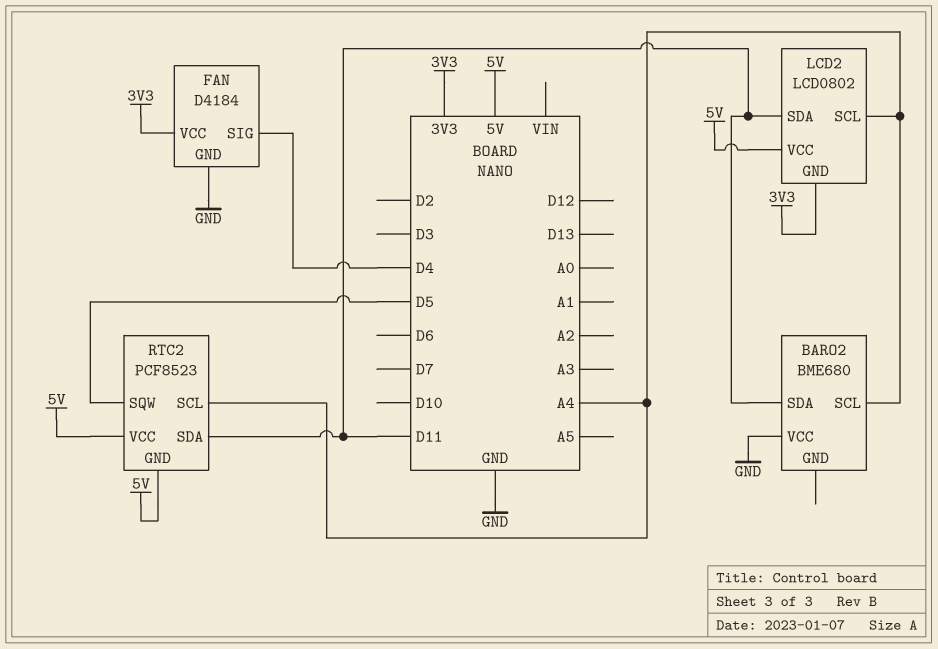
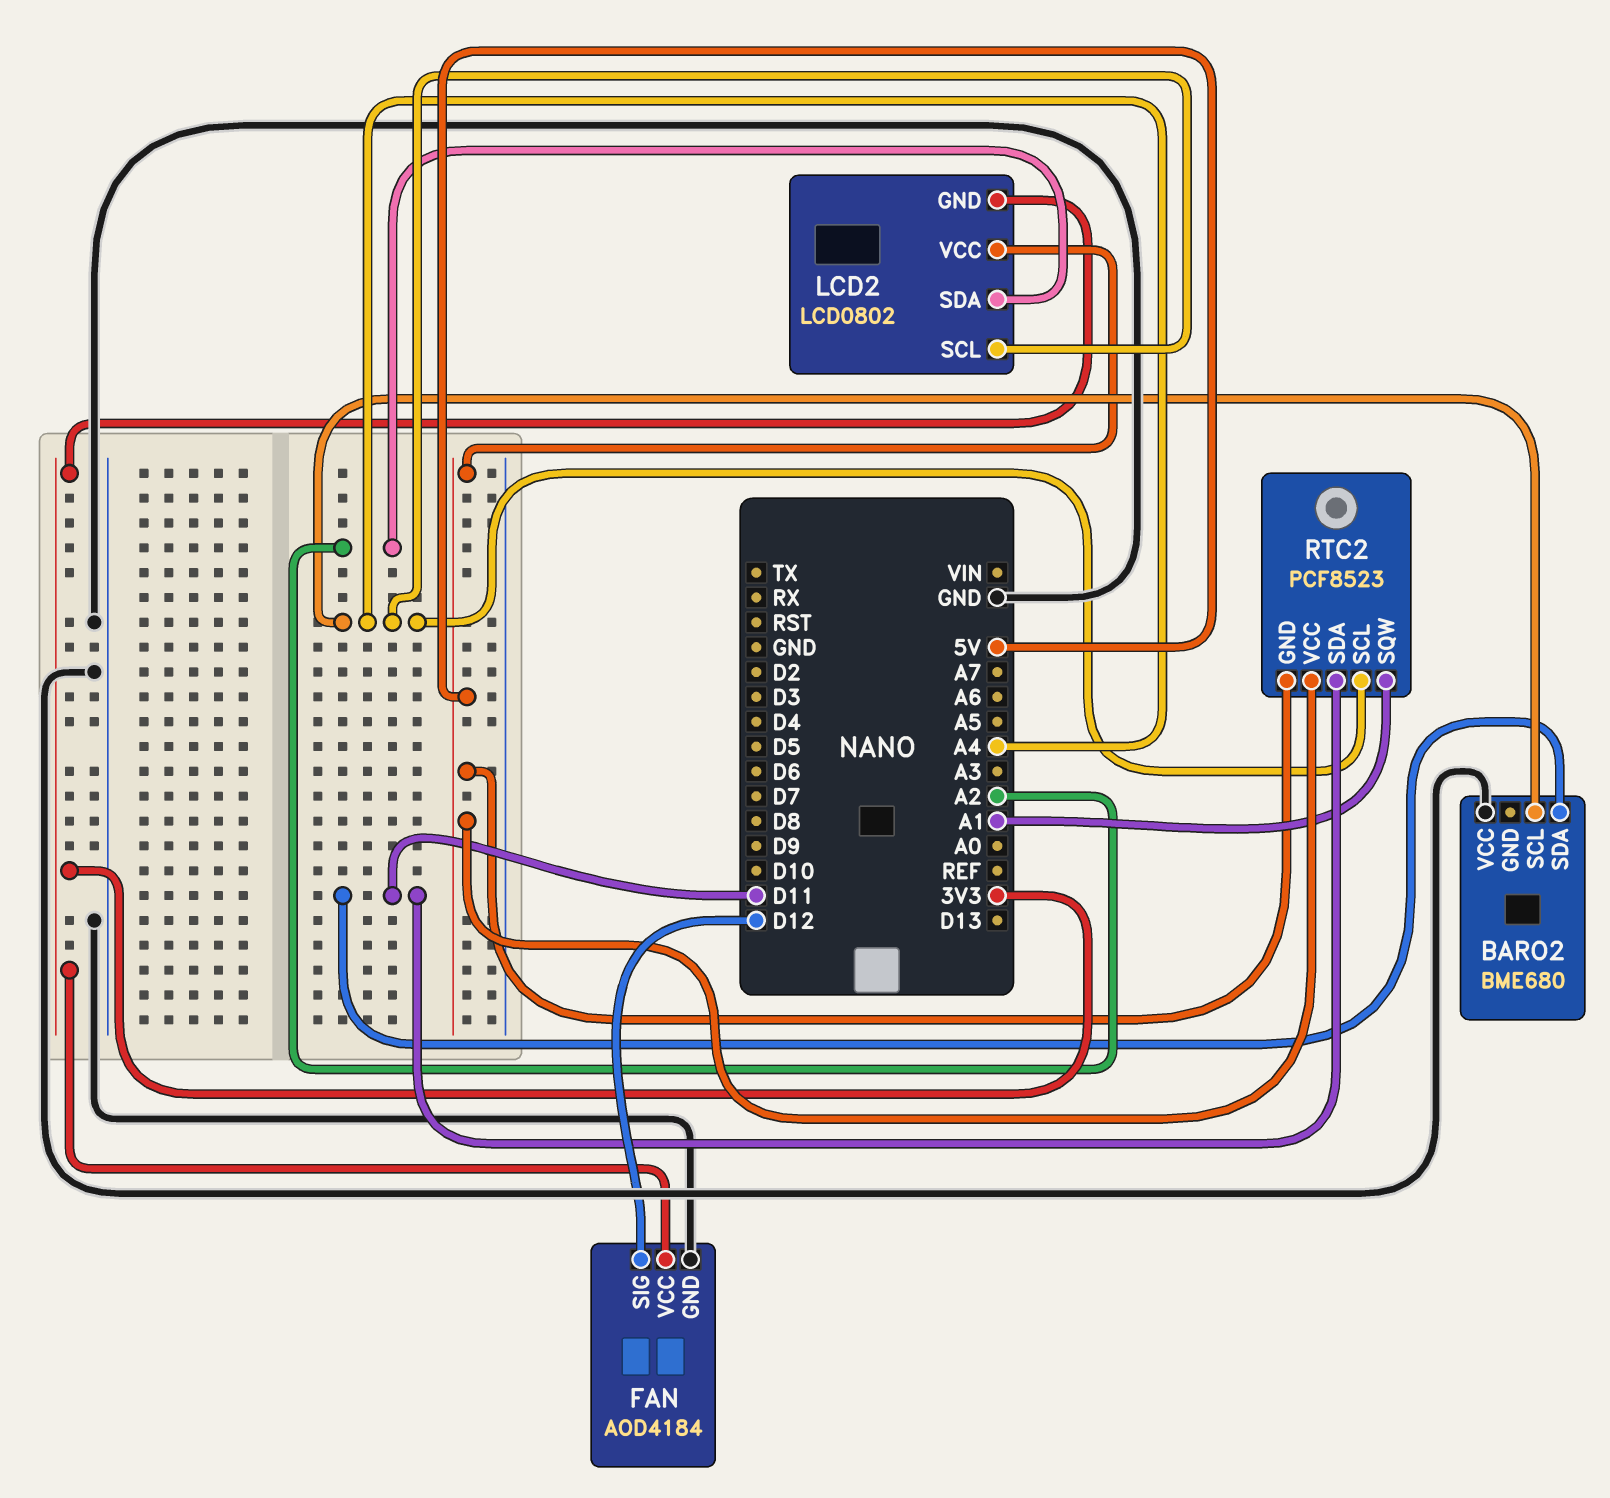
FAN: D4184 -> AOD4184
FAN pin SIG: D4 -> D12
LCD2 pin SDA: D11 -> A2
RTC2 pin SQW: D5 -> A1

